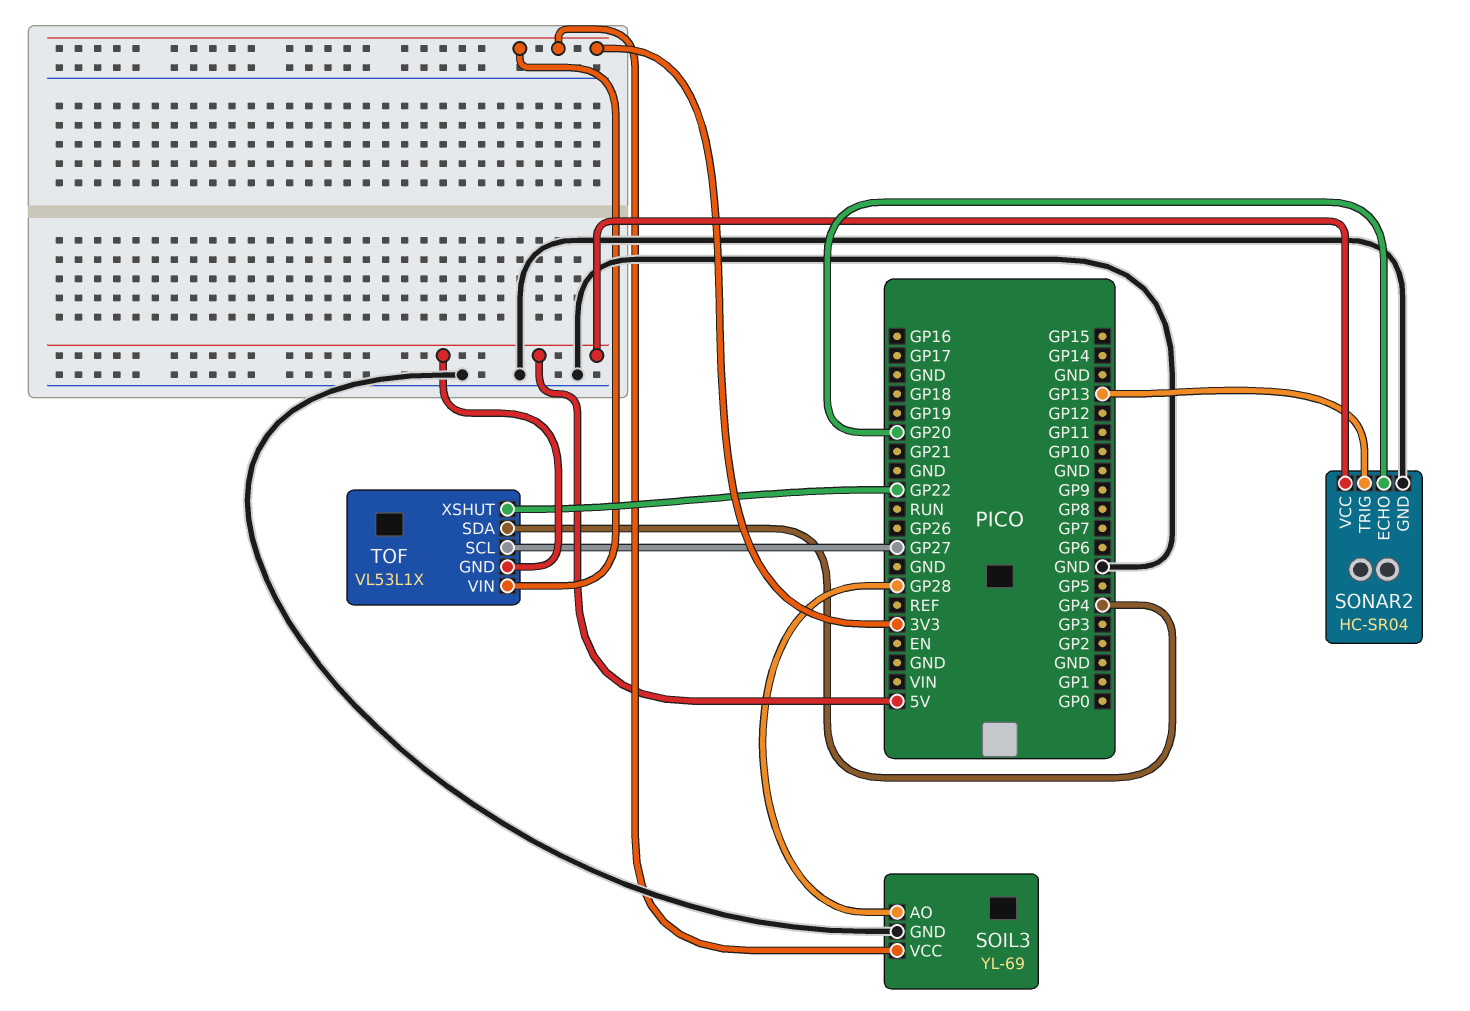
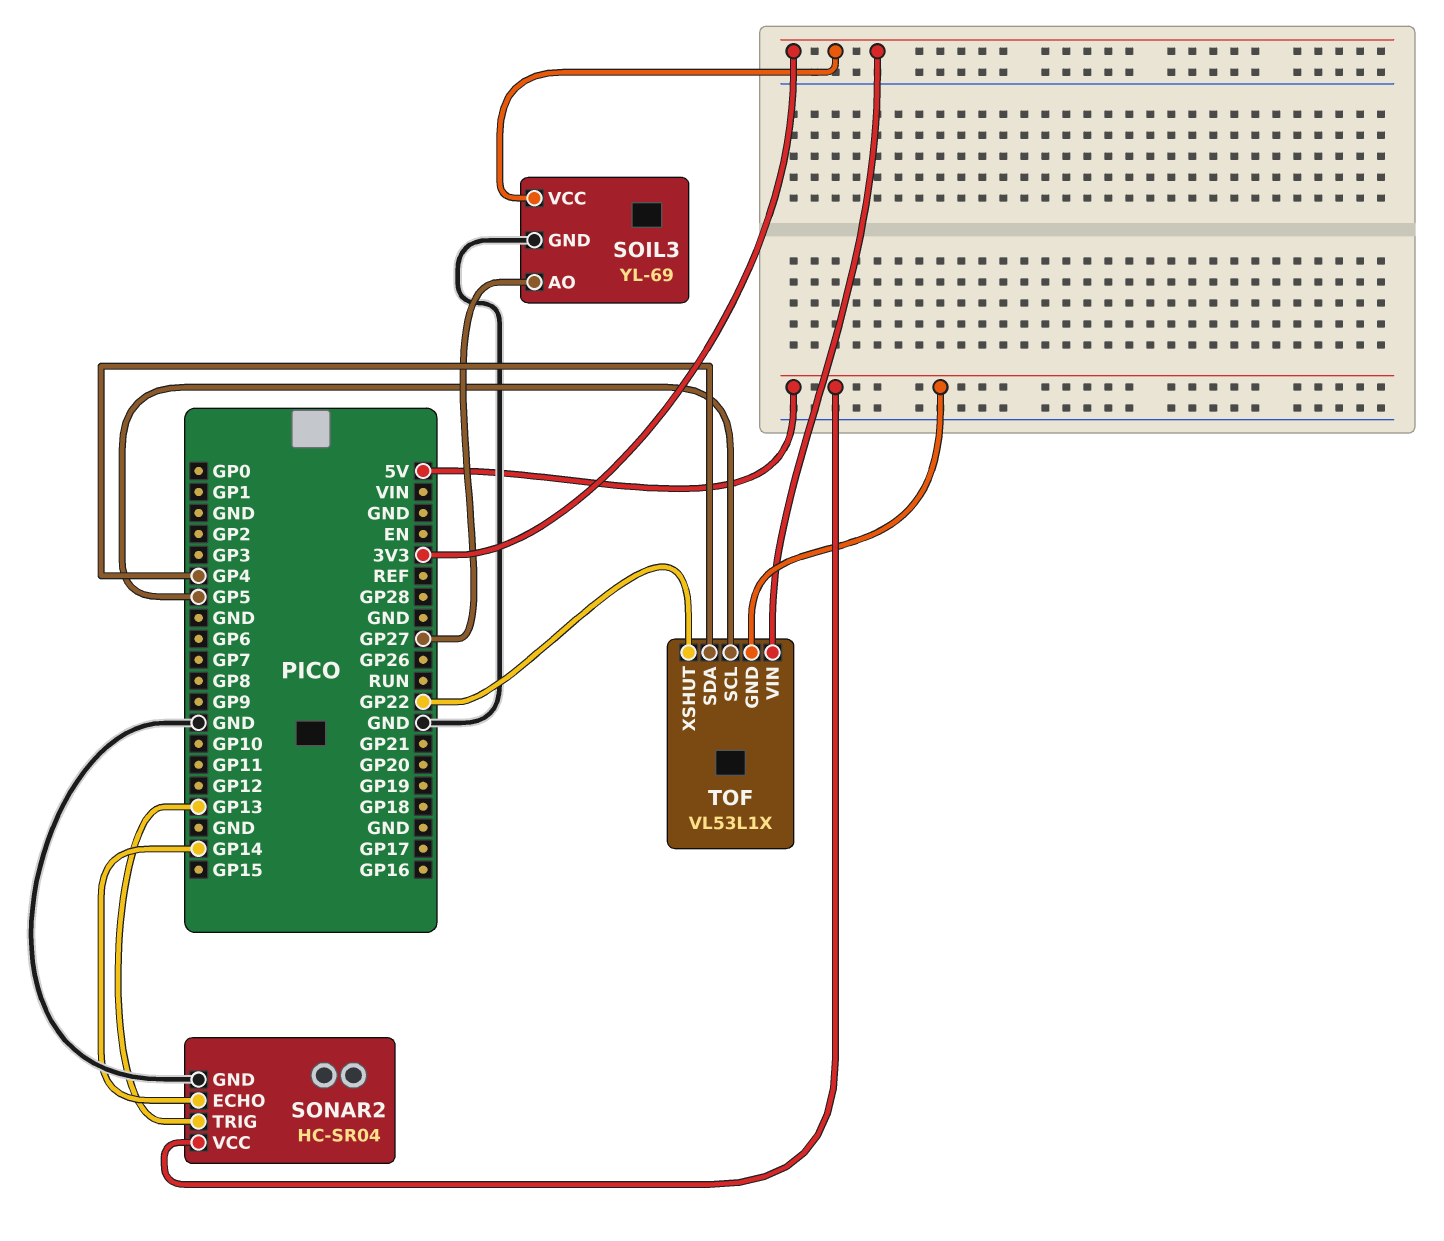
SOIL3 pin AO: GP28 -> GP27
SONAR2 pin ECHO: GP20 -> GP14
TOF pin SCL: GP27 -> GP5

